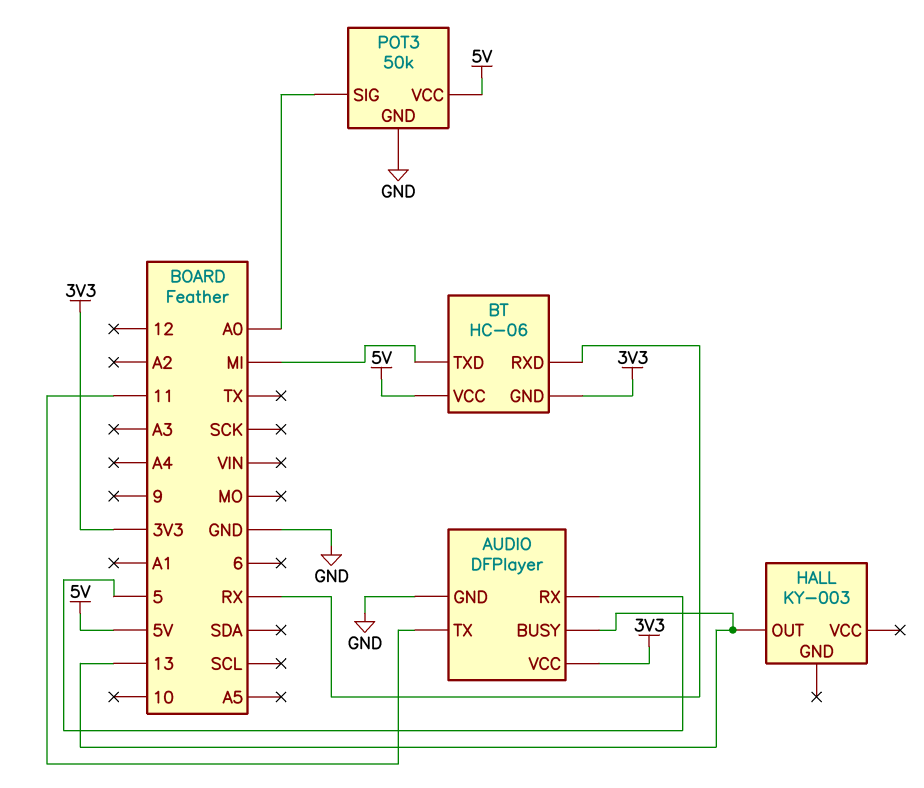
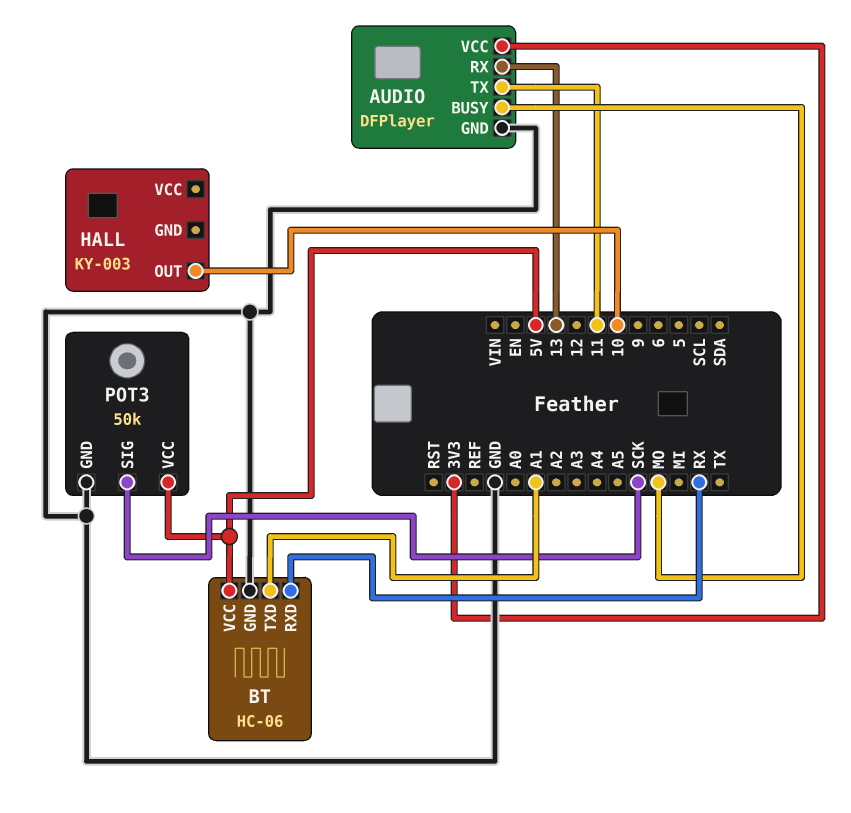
AUDIO pin BUSY: 13 -> MO
AUDIO pin RX: 5 -> 13
BT pin GND: 3V3 -> GND
BT pin TXD: MI -> A1
HALL pin OUT: 13 -> 10
POT3 pin SIG: A0 -> SCK

